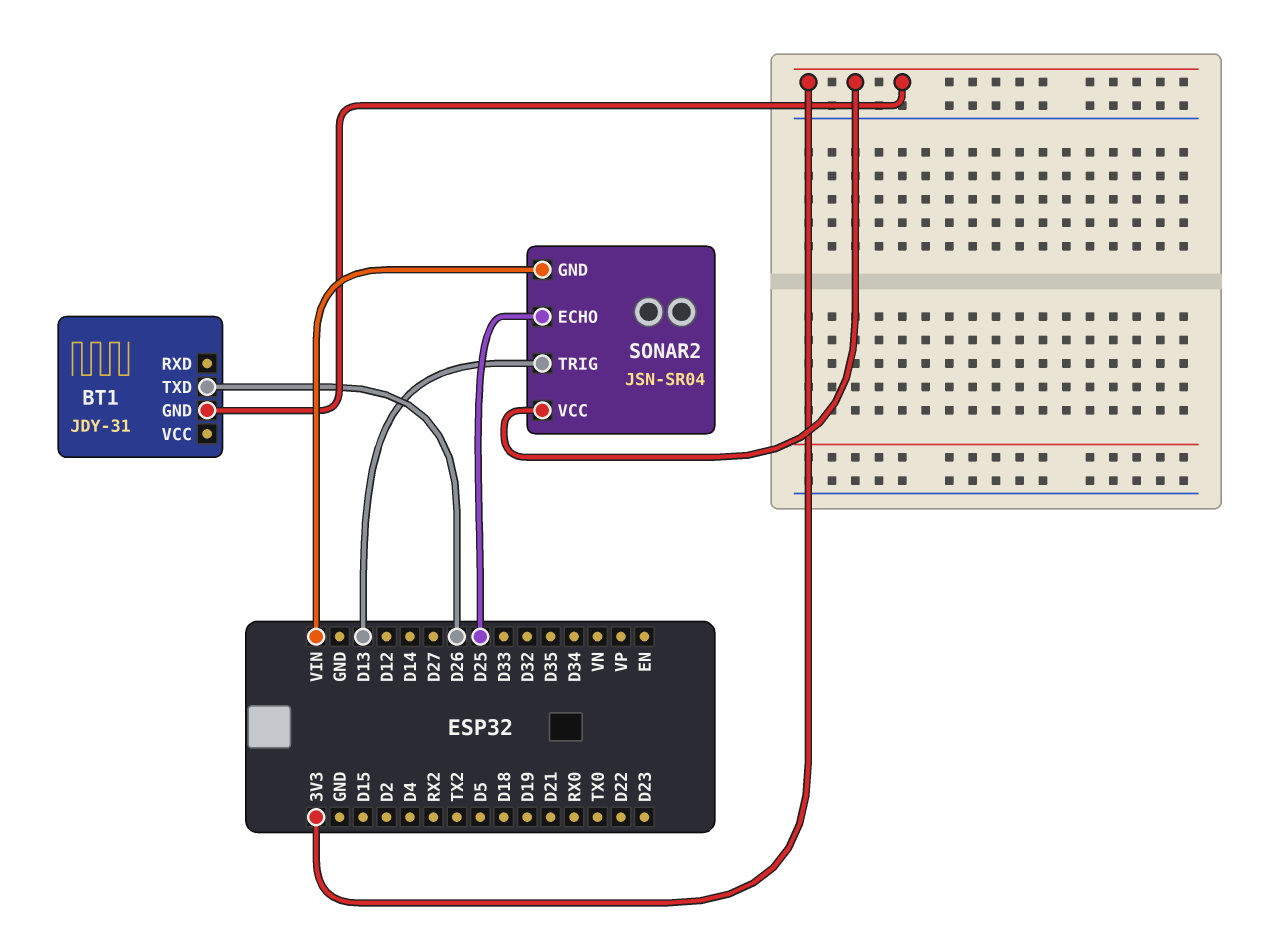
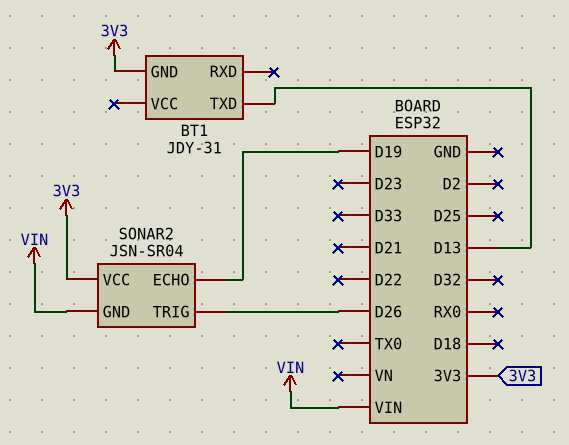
BT1 pin TXD: D26 -> D13
SONAR2 pin ECHO: D25 -> D19
SONAR2 pin TRIG: D13 -> D26

